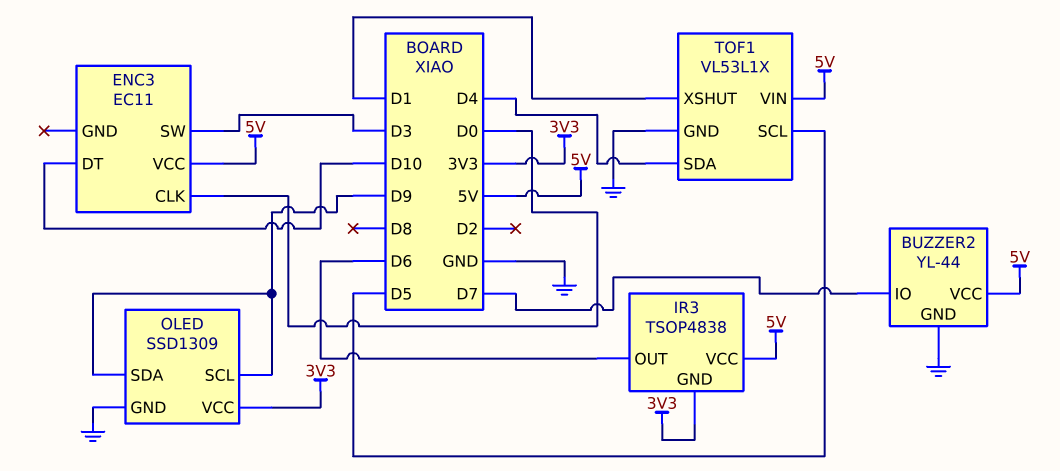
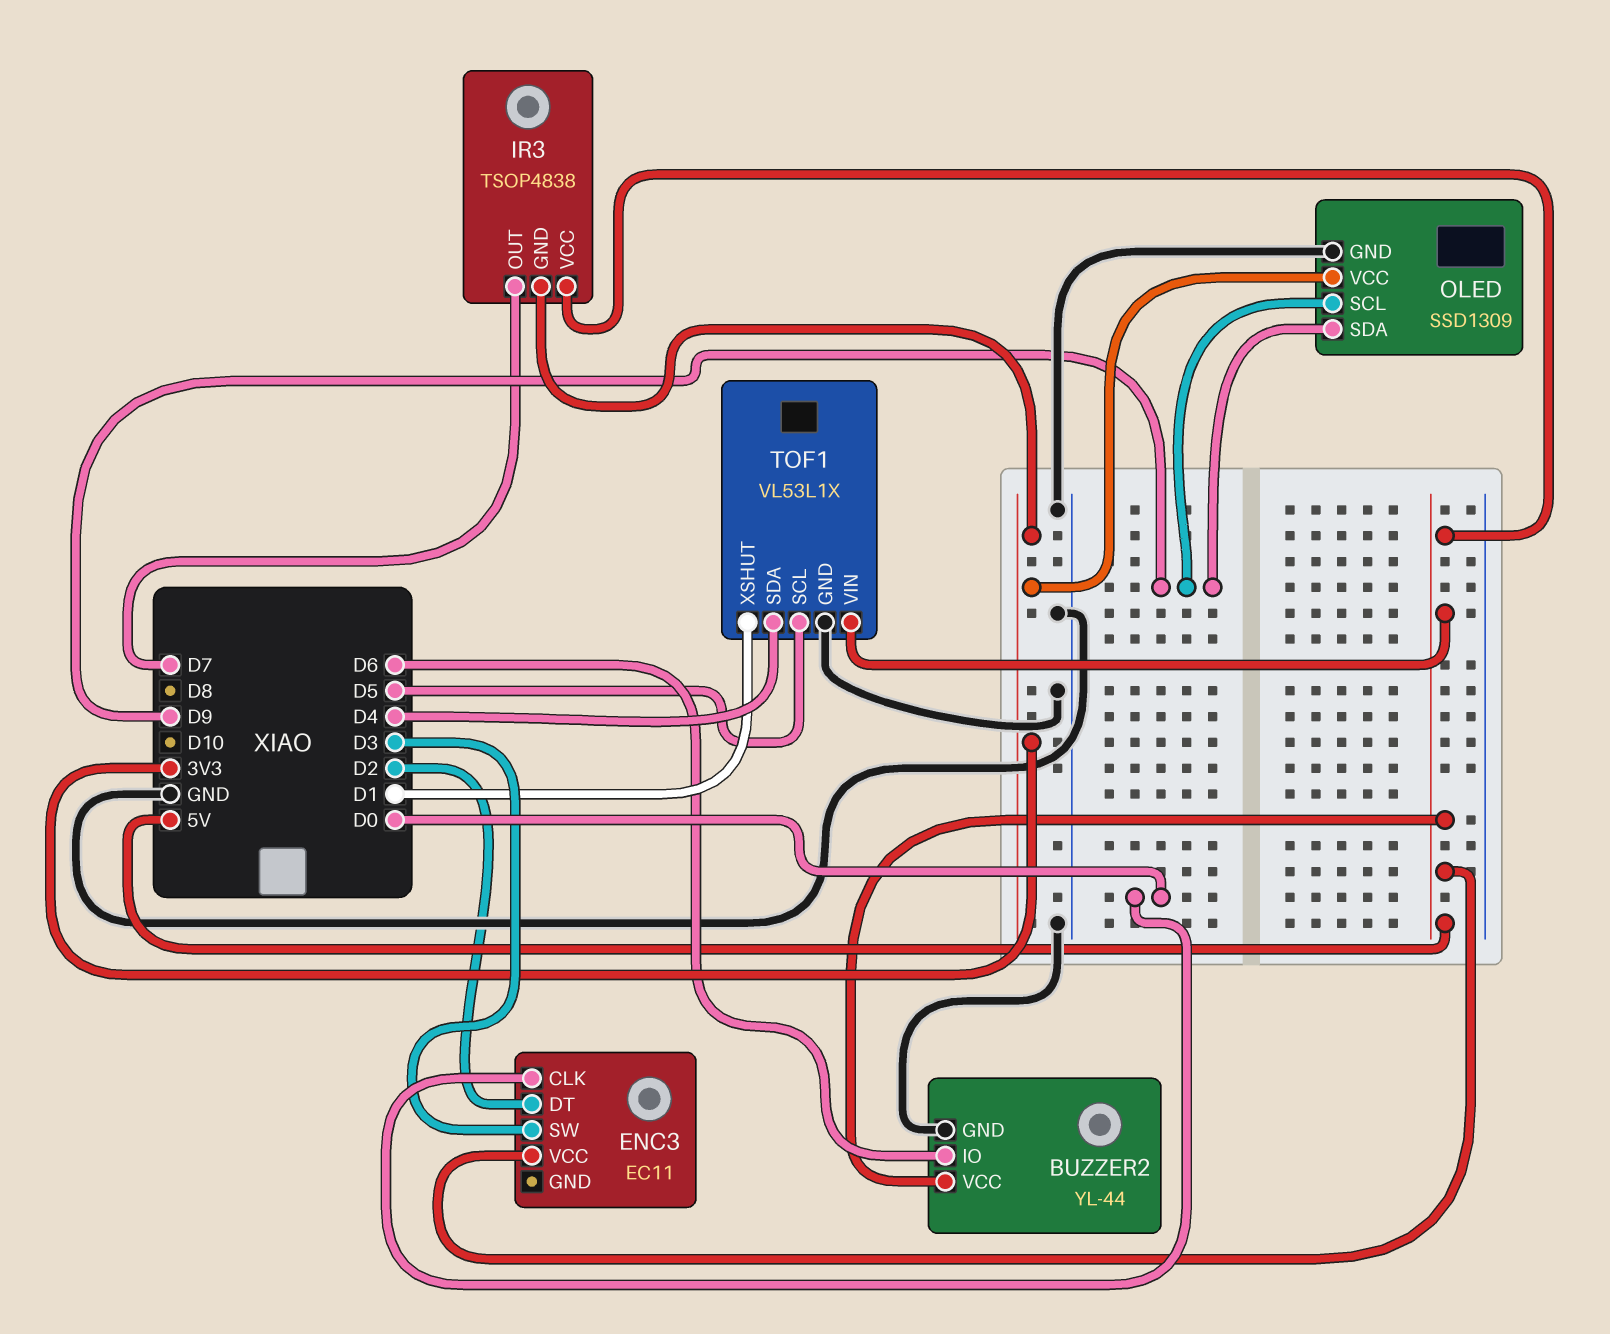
BUZZER2 pin IO: D7 -> D6
ENC3 pin DT: D10 -> D2
IR3 pin OUT: D6 -> D7

